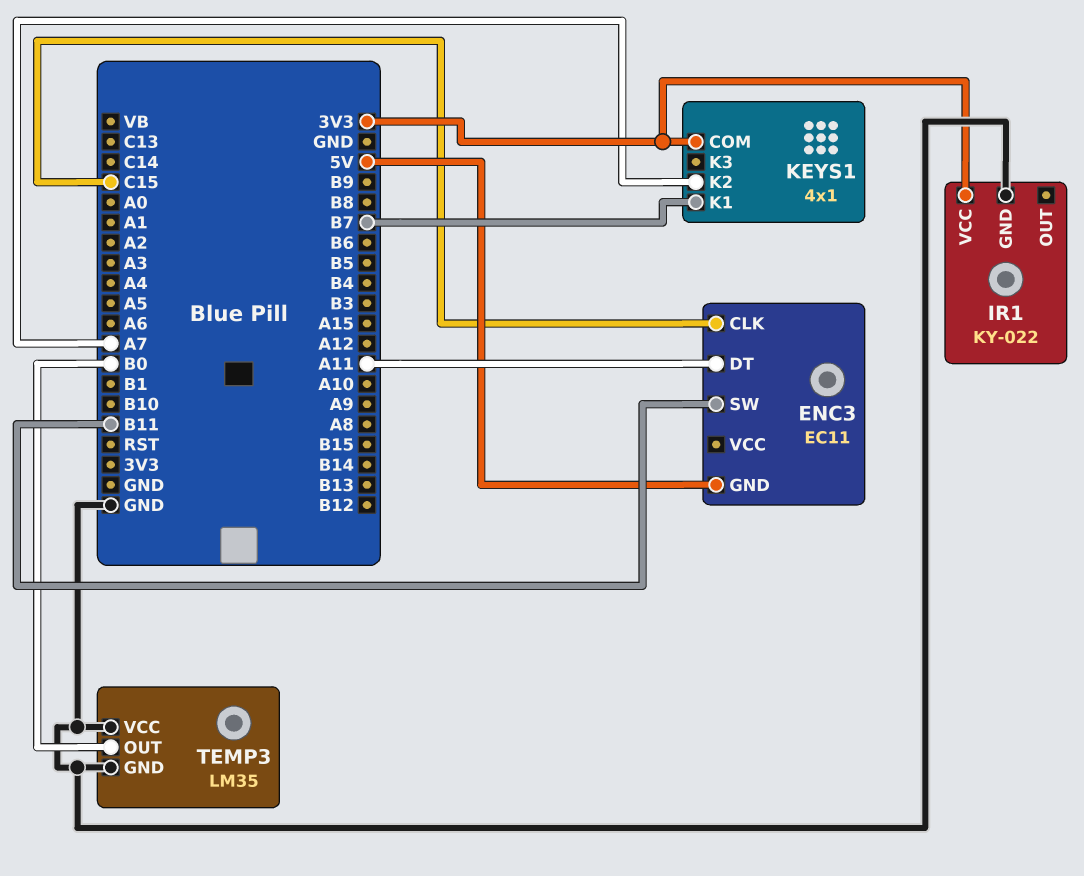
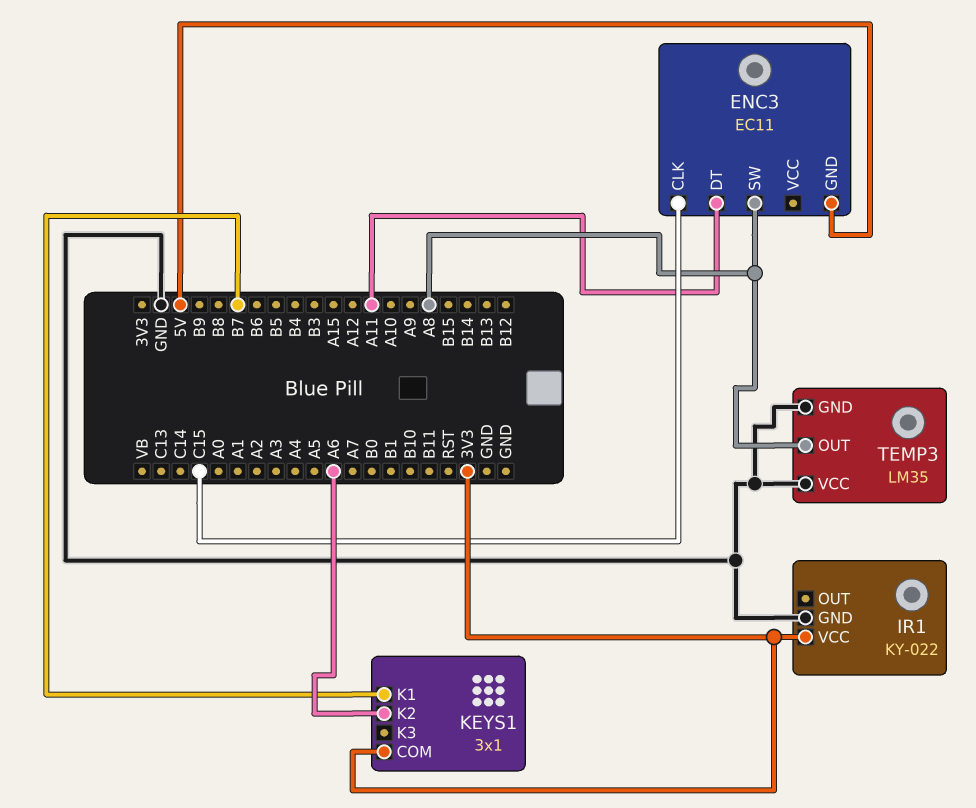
ENC3 pin SW: B11 -> A8
KEYS1: 4x1 -> 3x1
KEYS1 pin K2: A7 -> A6
TEMP3 pin OUT: B0 -> A8

